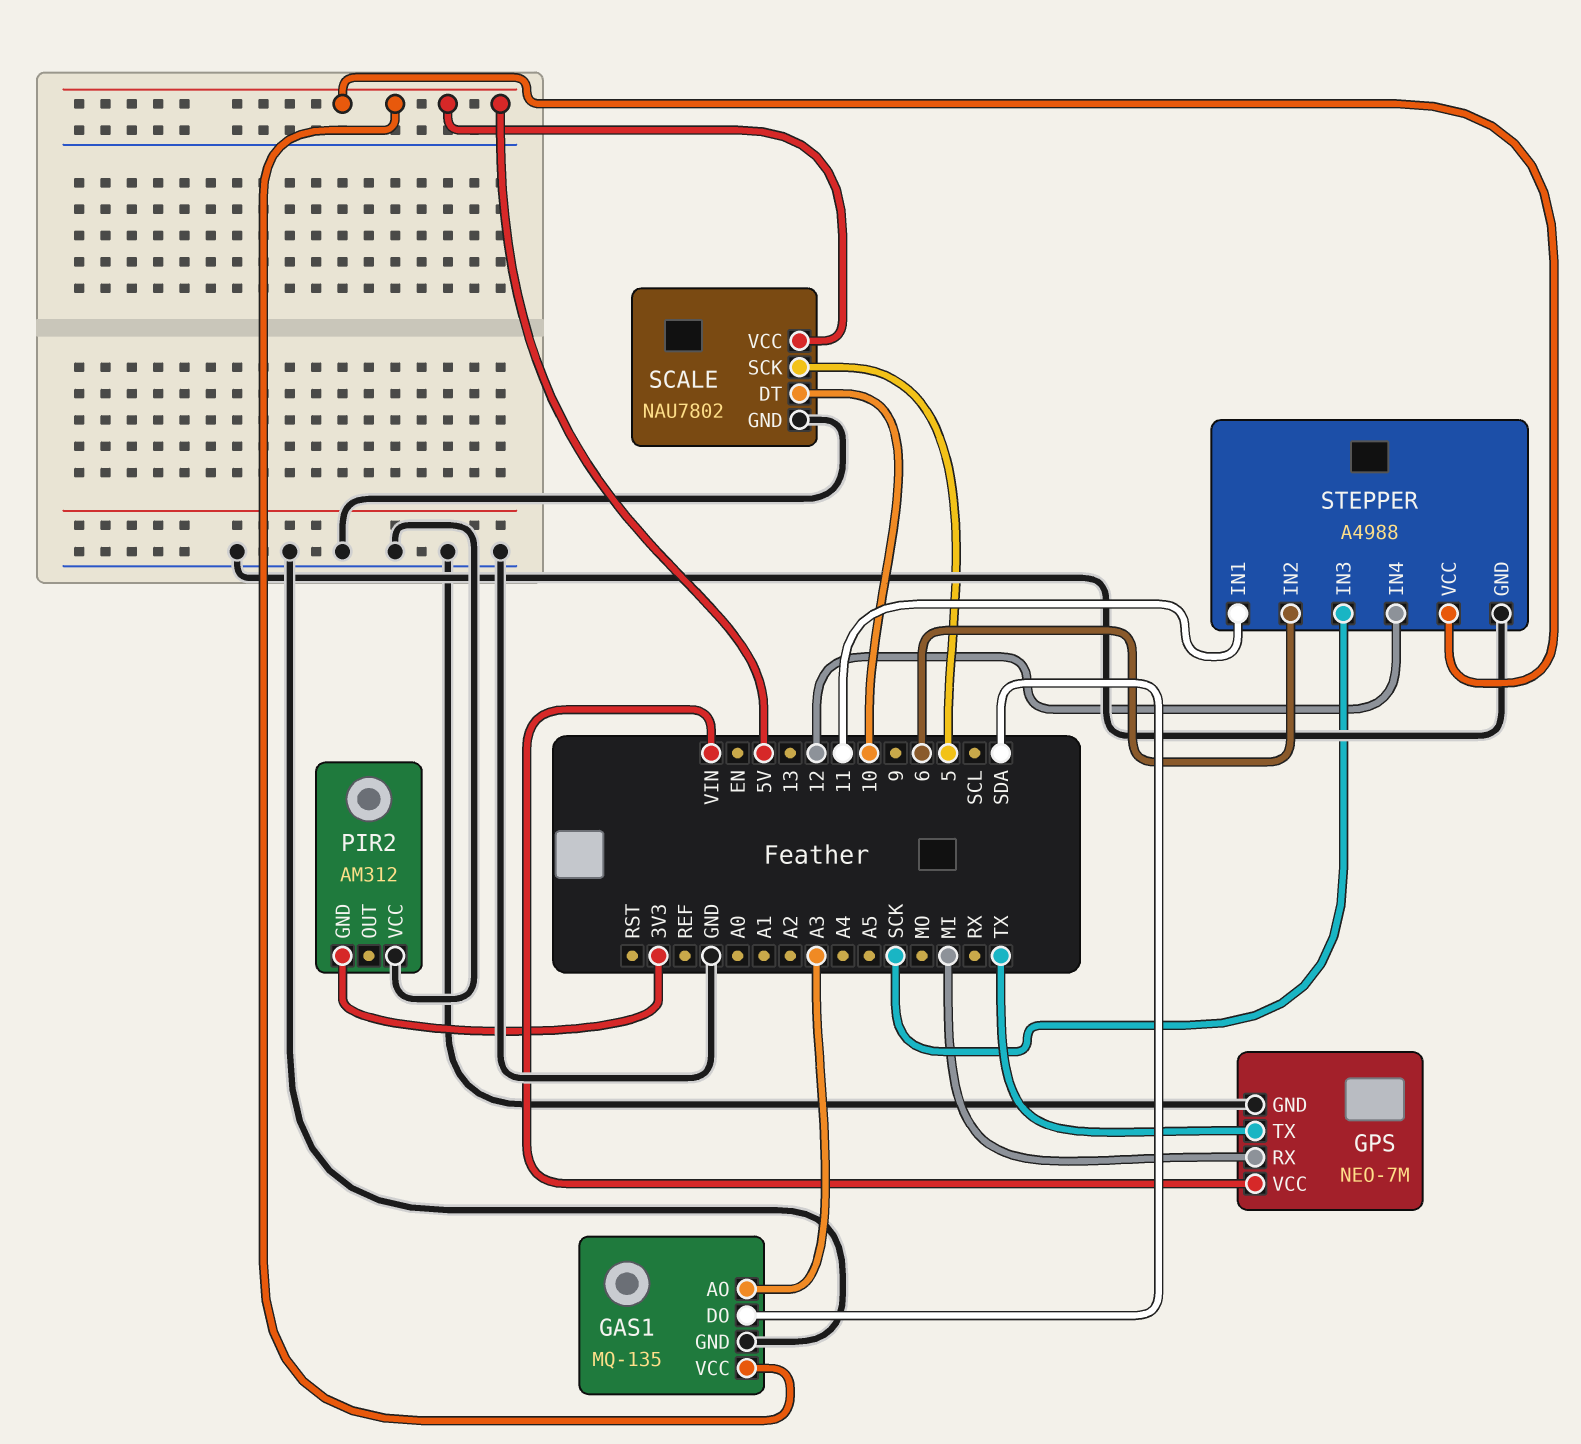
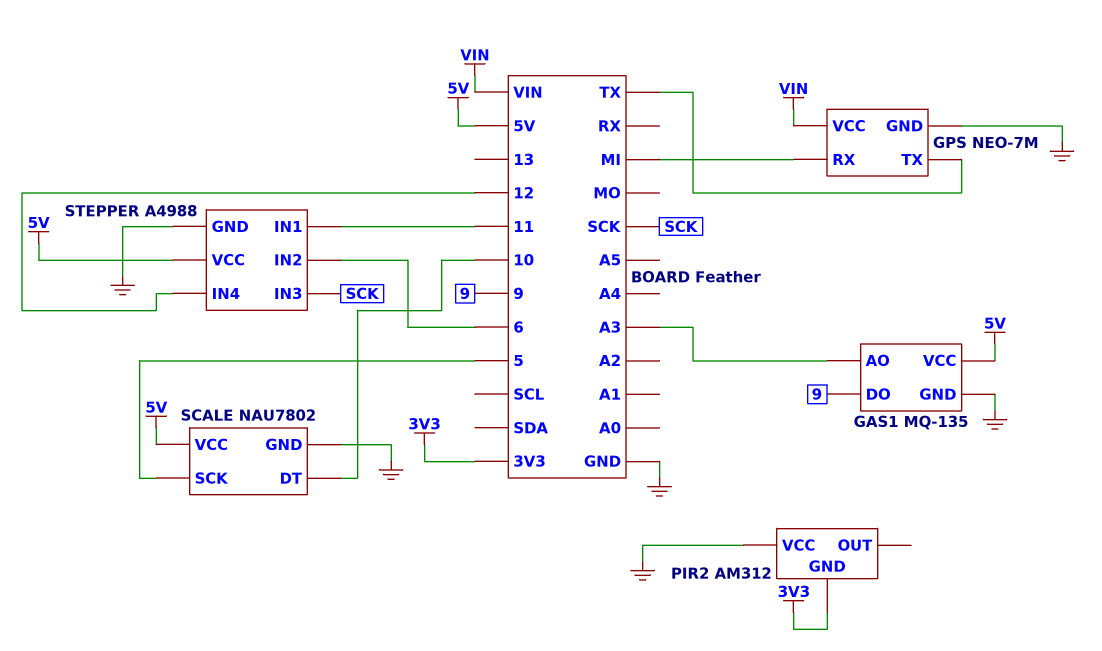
GAS1 pin DO: SDA -> 9

